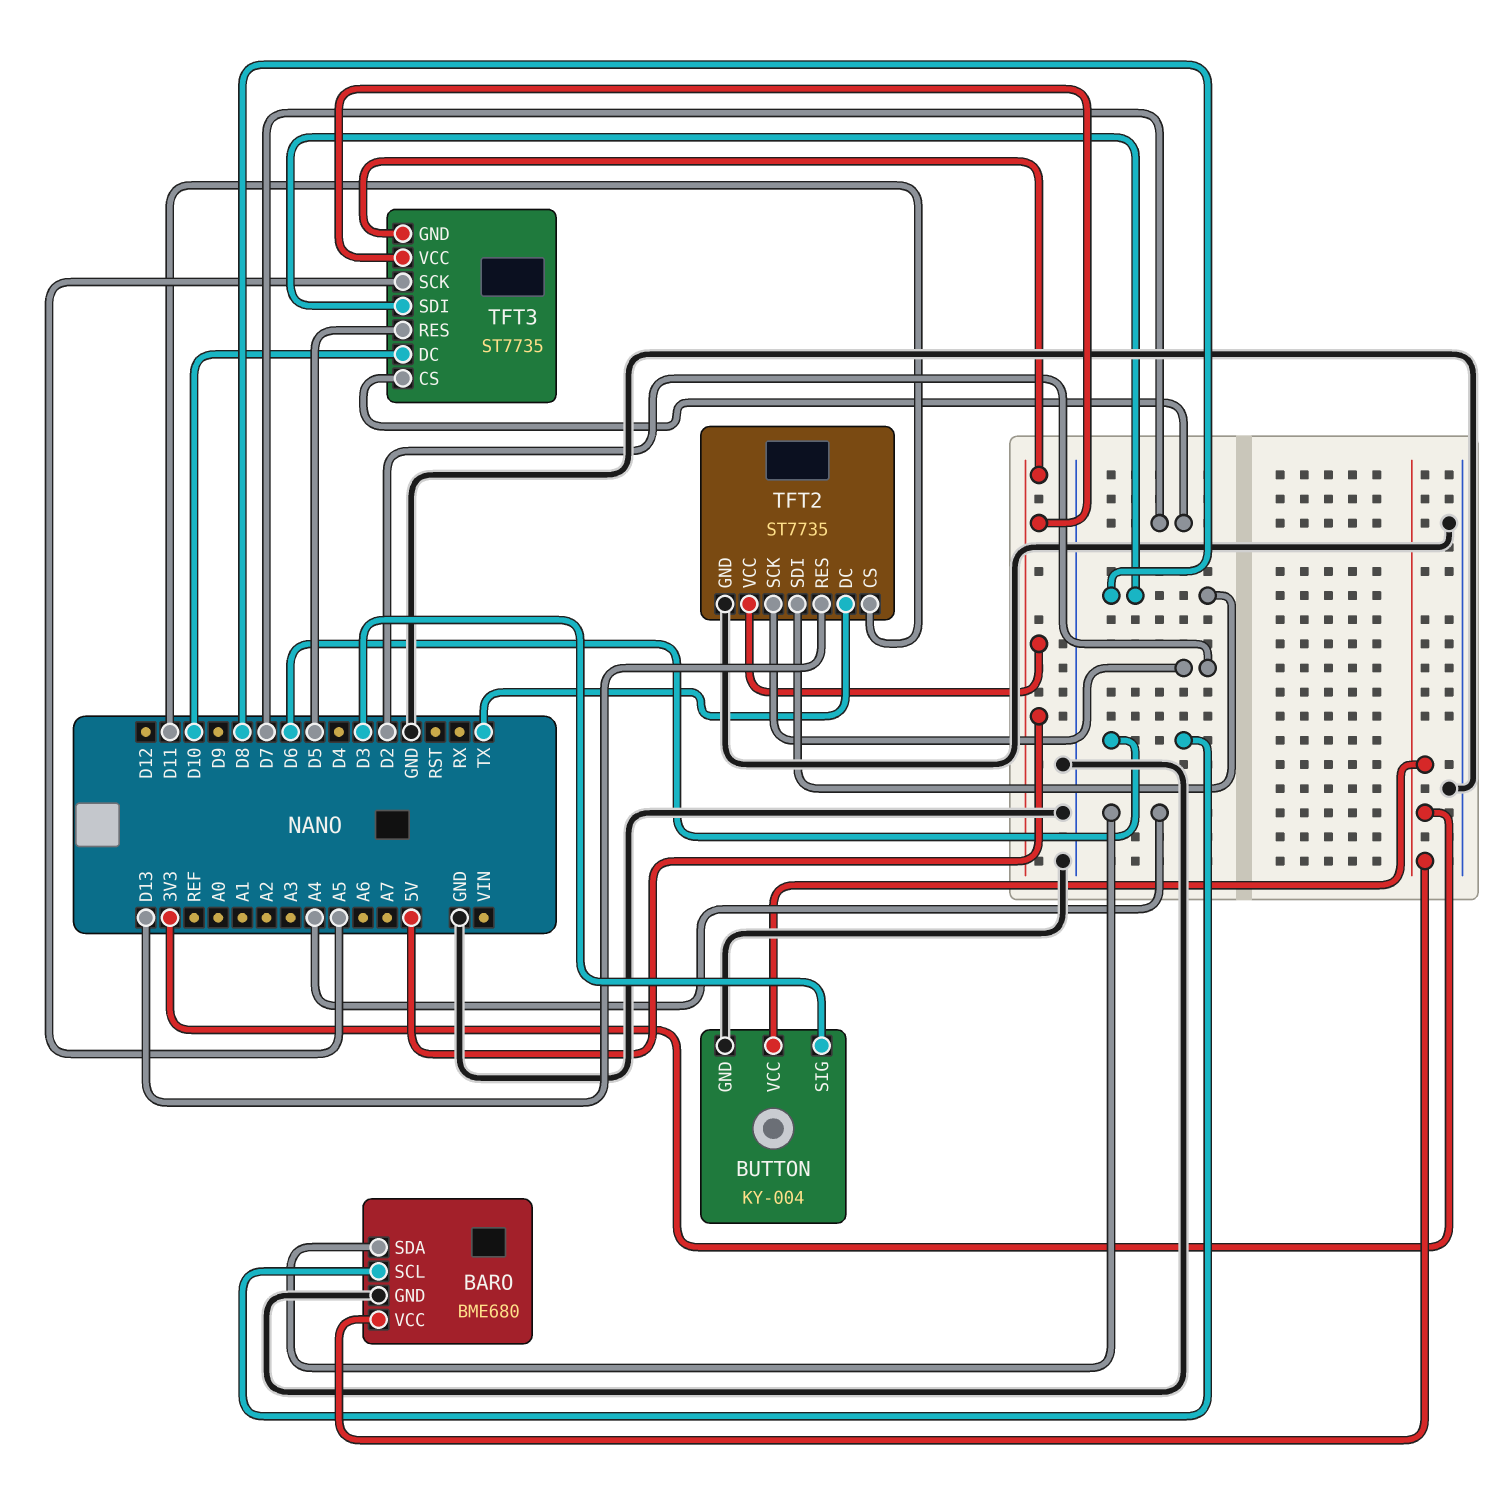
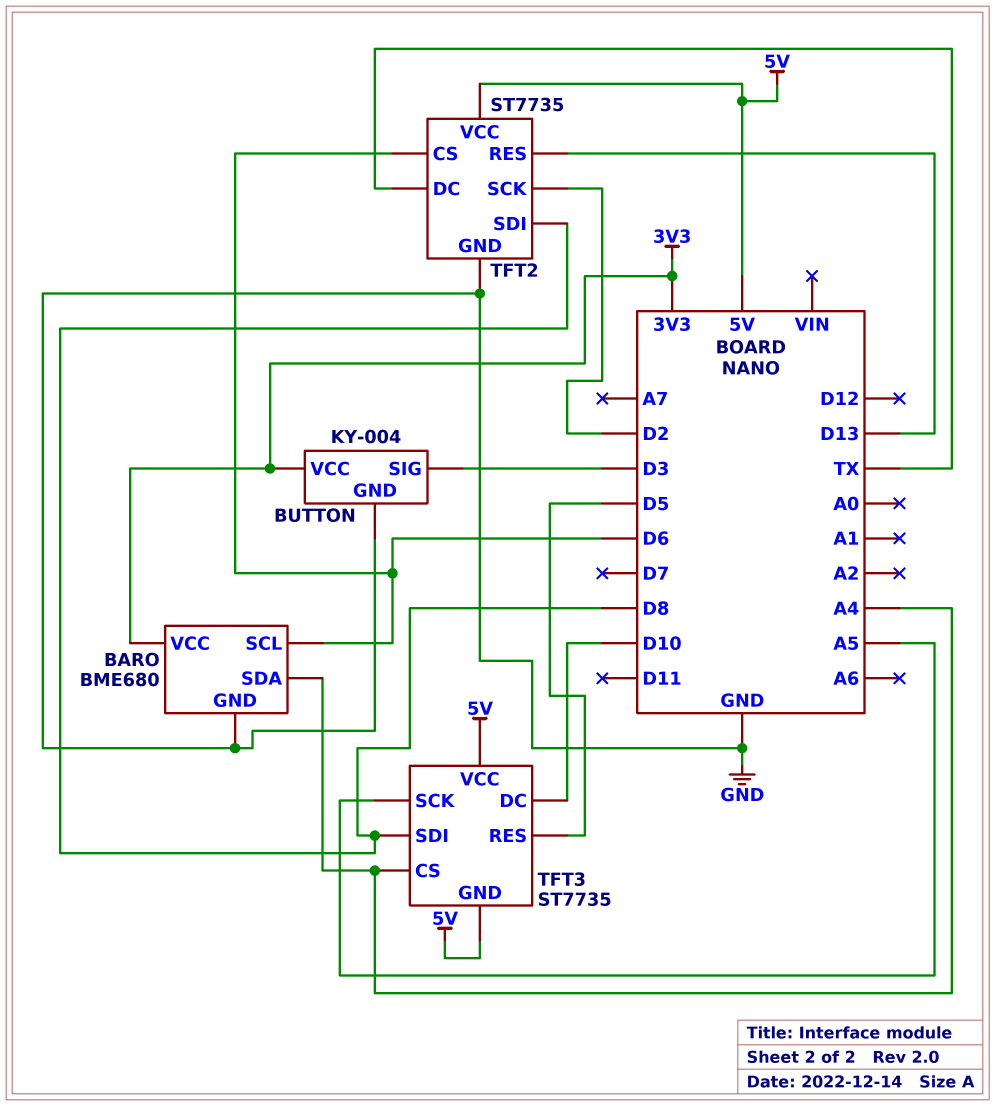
TFT2 pin CS: D11 -> D6
TFT3 pin CS: D7 -> A4

